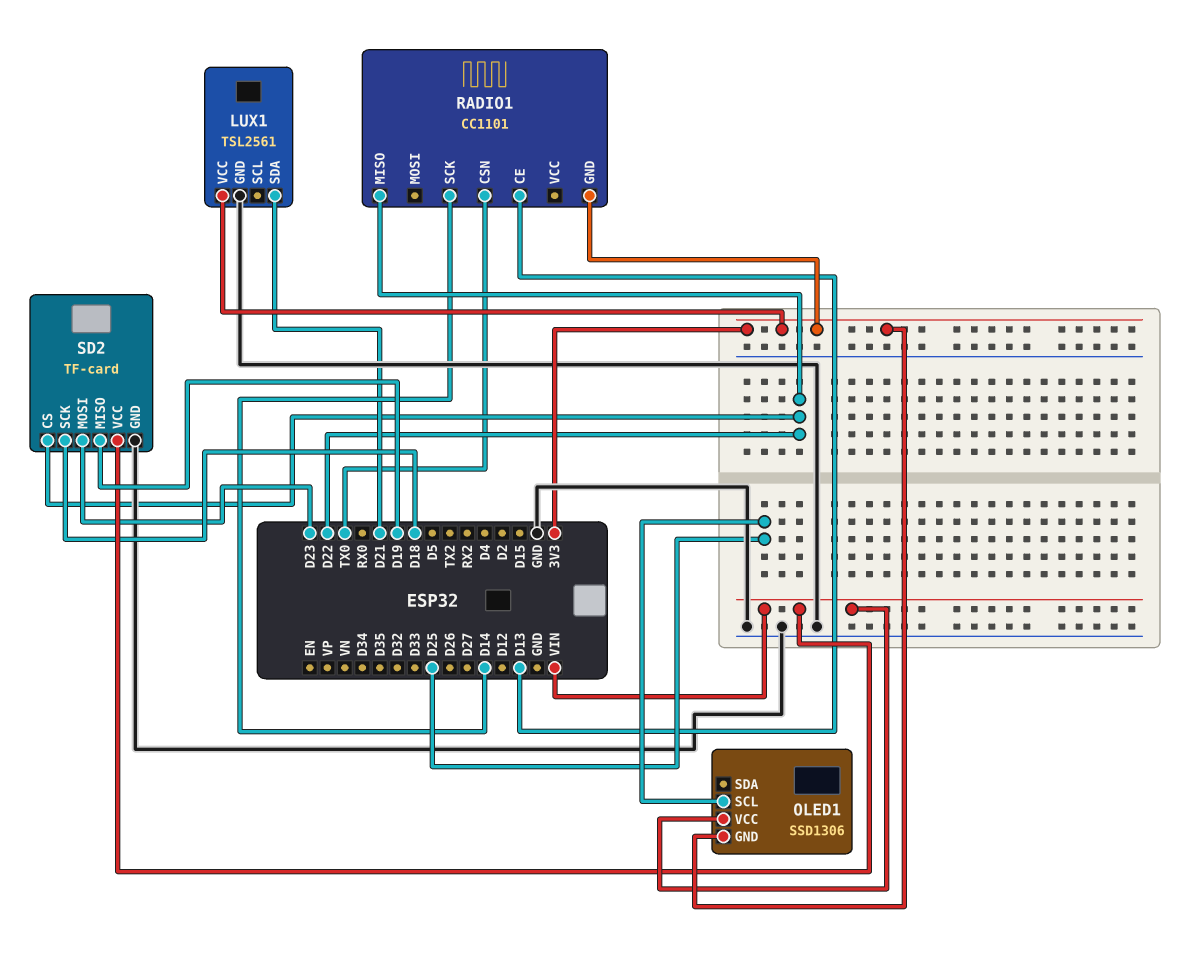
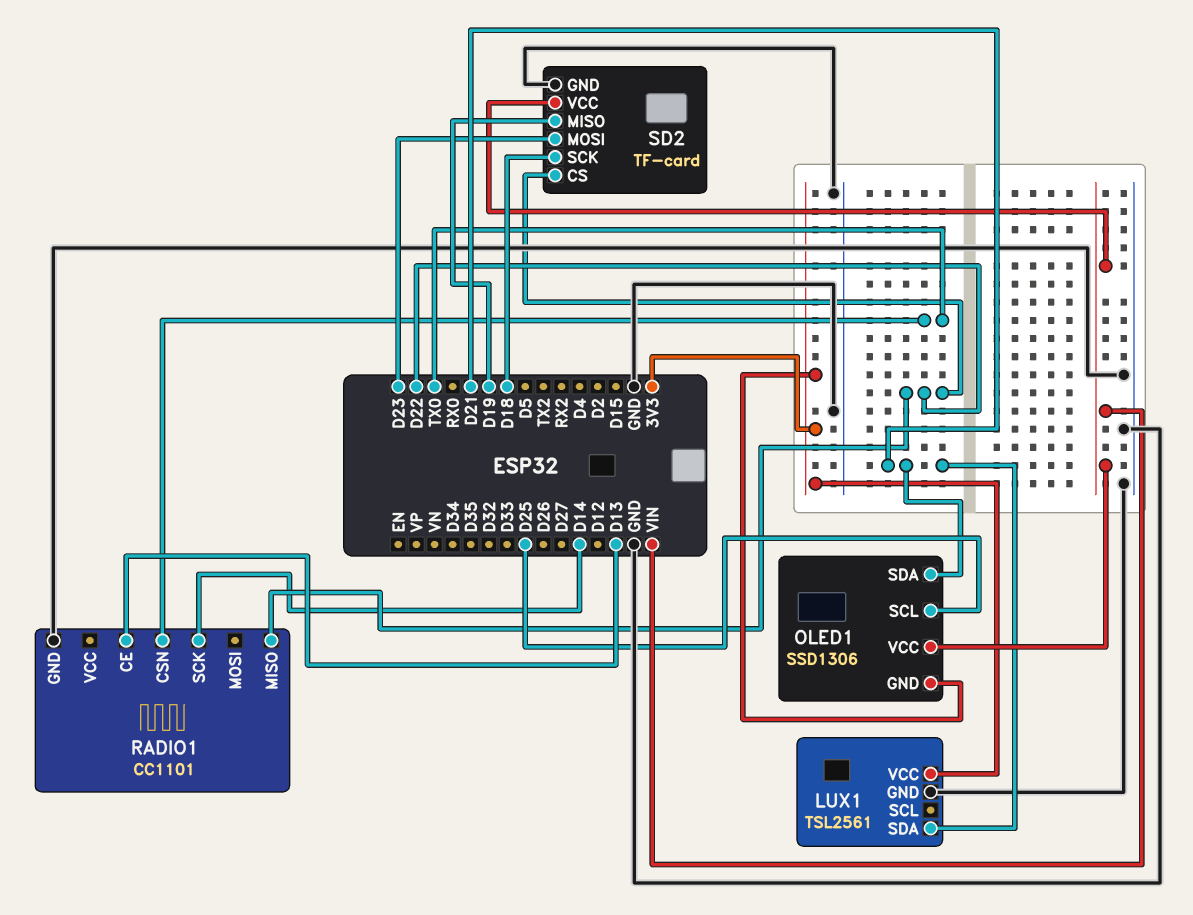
OLED1 pin SDA: none -> D21
RADIO1 pin GND: 3V3 -> GND

